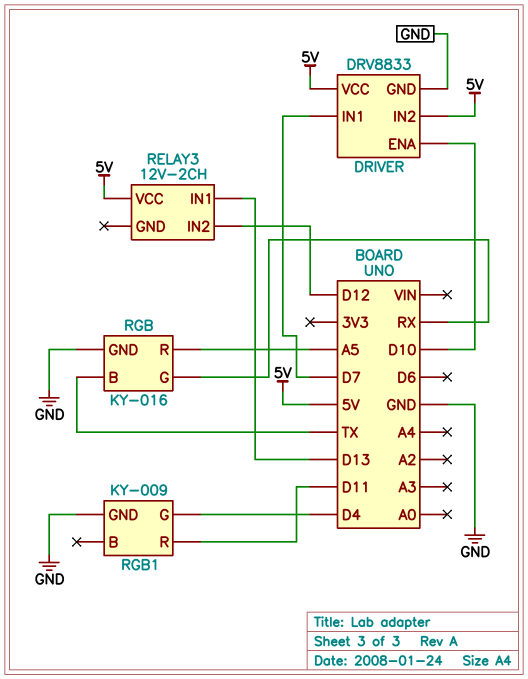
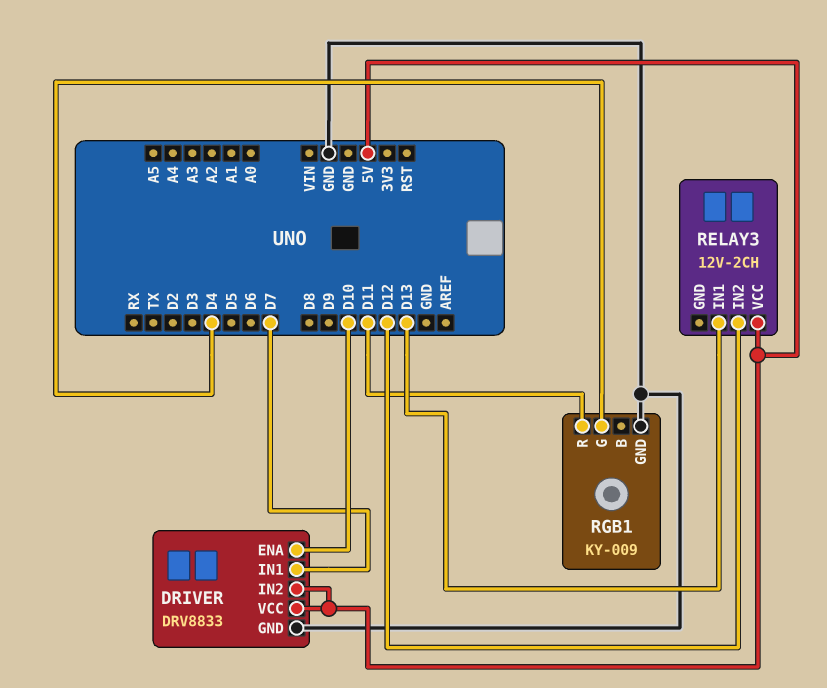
RGB: KY-016 -> none
RGB pin B: TX -> none
RGB pin G: RX -> none
RGB pin GND: GND -> none
RGB pin R: A5 -> none

